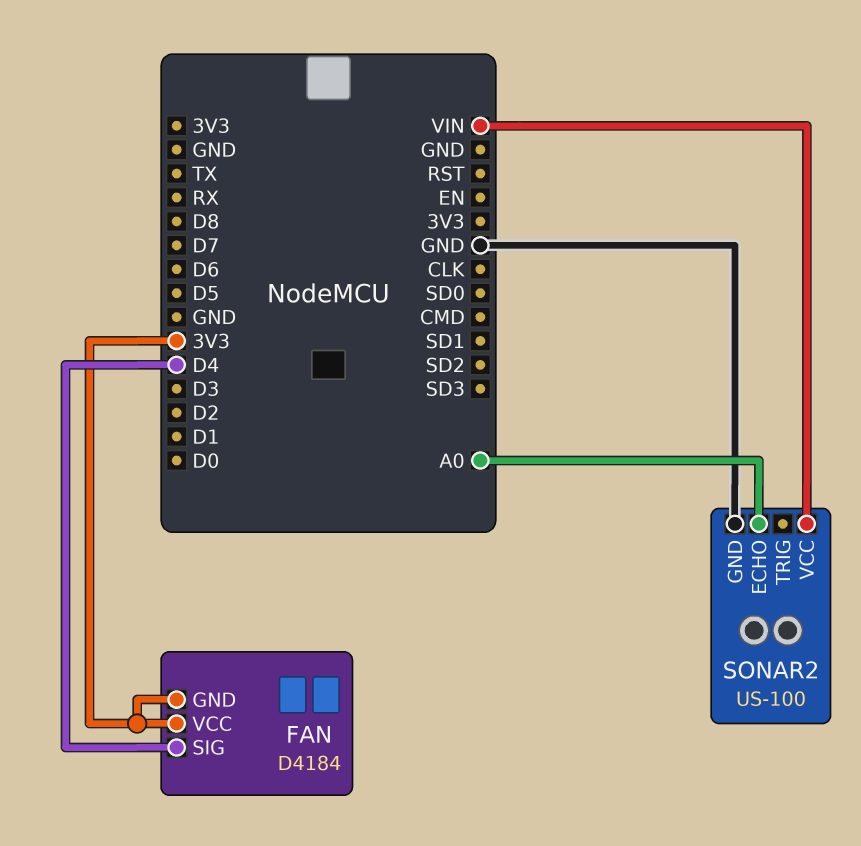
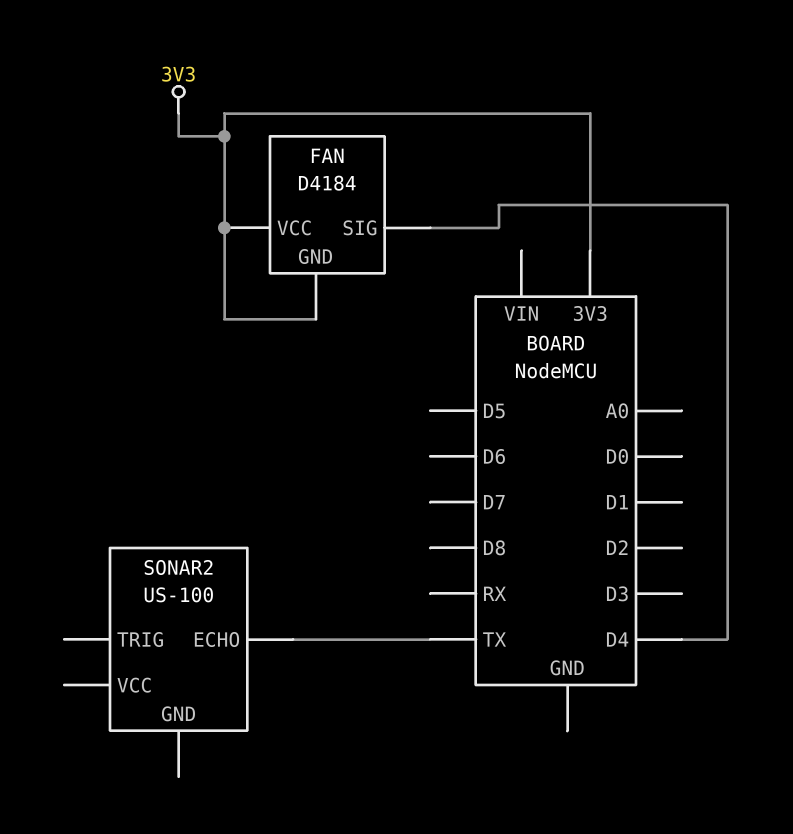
SONAR2 pin ECHO: A0 -> TX
SONAR2 pin GND: GND -> none
SONAR2 pin VCC: VIN -> none

